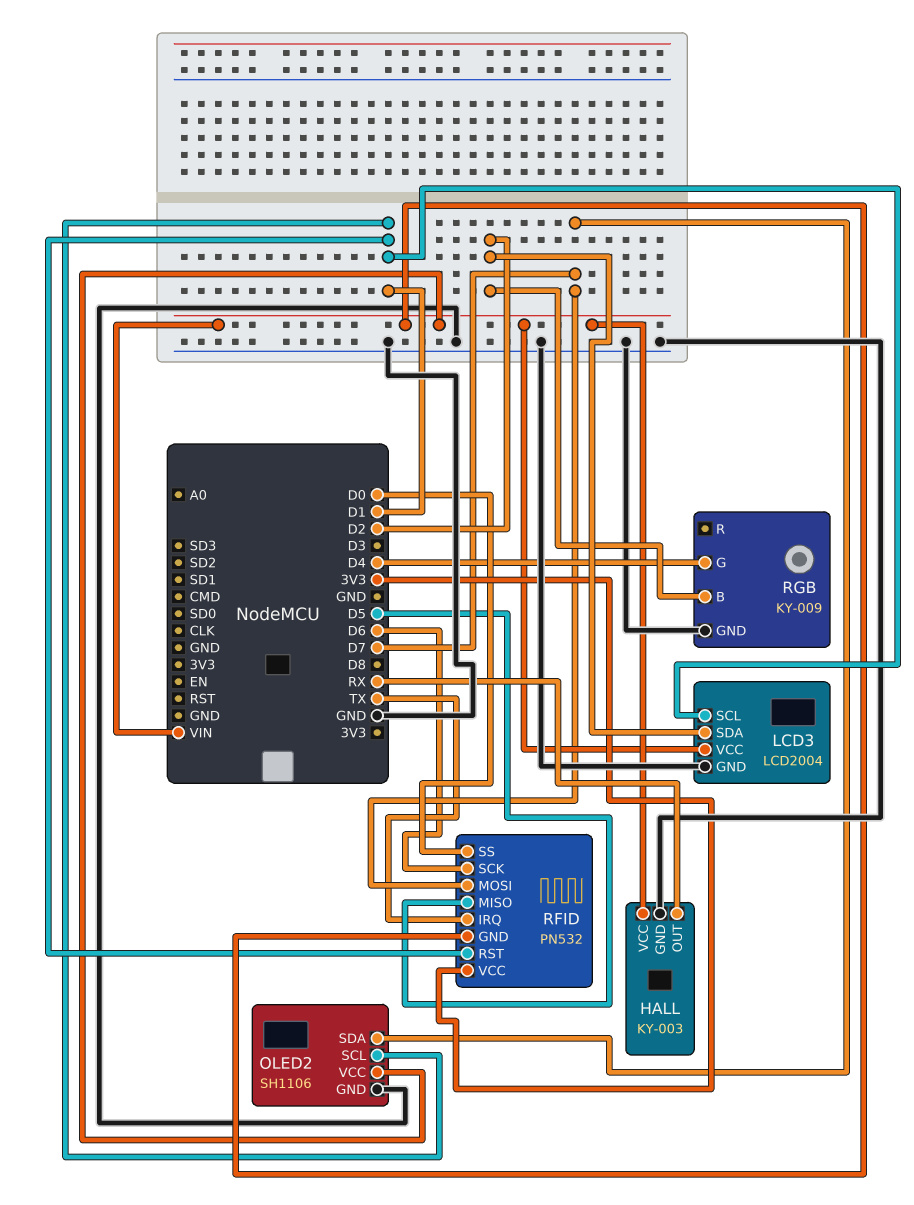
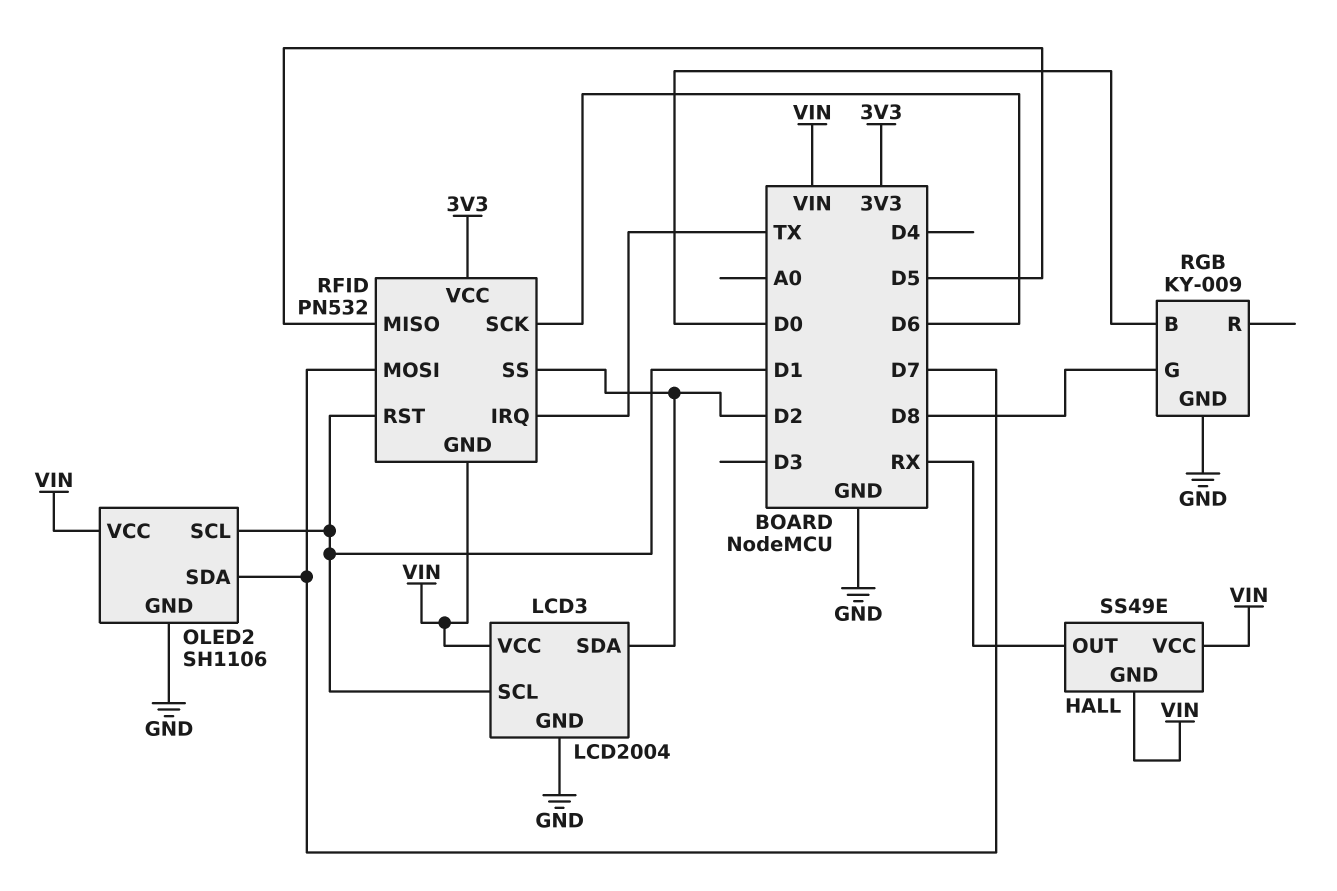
HALL: KY-003 -> SS49E
HALL pin GND: GND -> VIN
RFID pin SS: D0 -> D2
RGB pin B: D2 -> D0
RGB pin G: D4 -> D8

